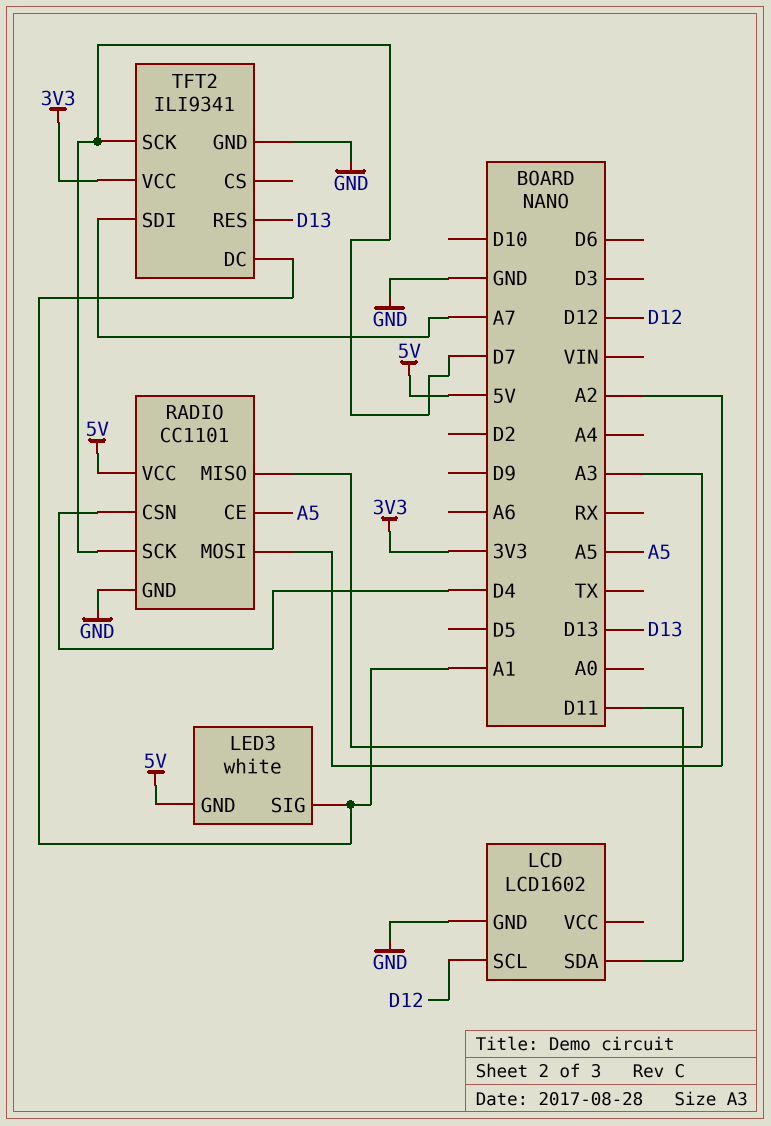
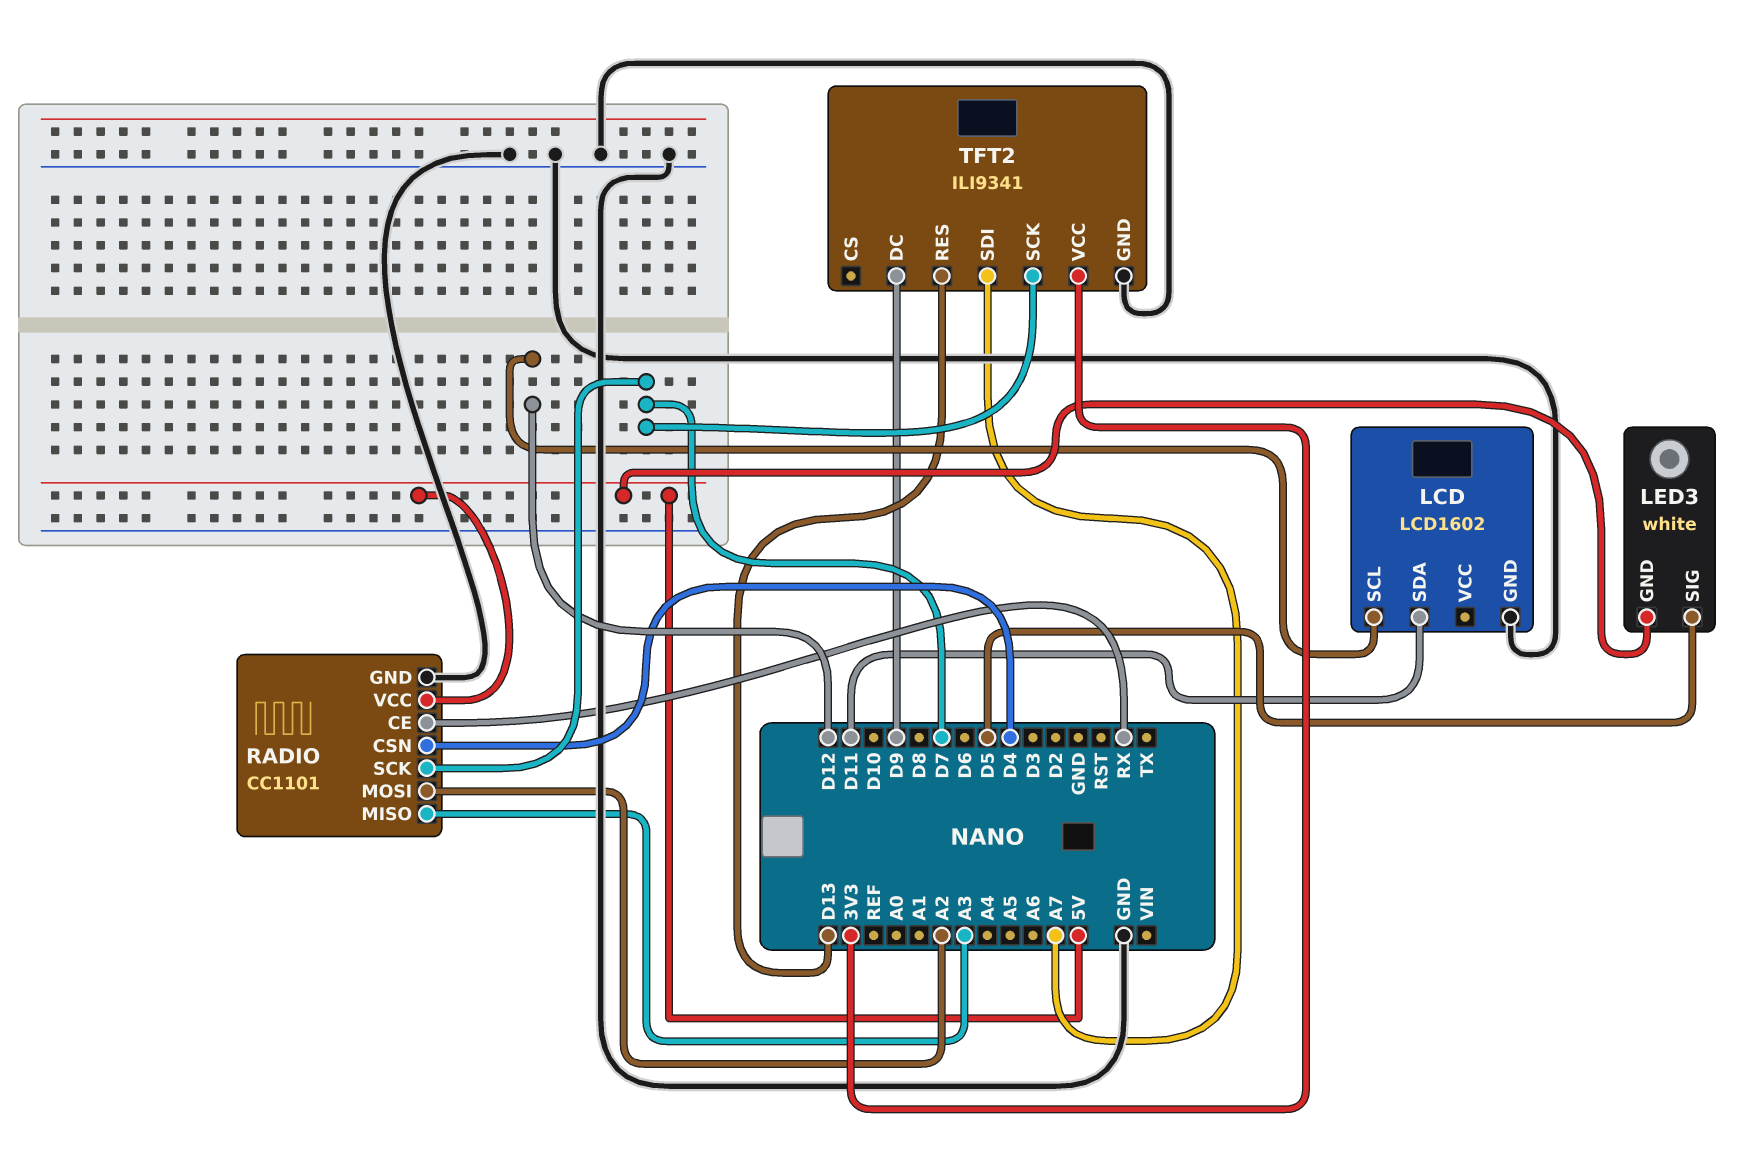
LED3 pin SIG: A1 -> D5
RADIO pin CE: A5 -> RX
TFT2 pin DC: A1 -> D9

